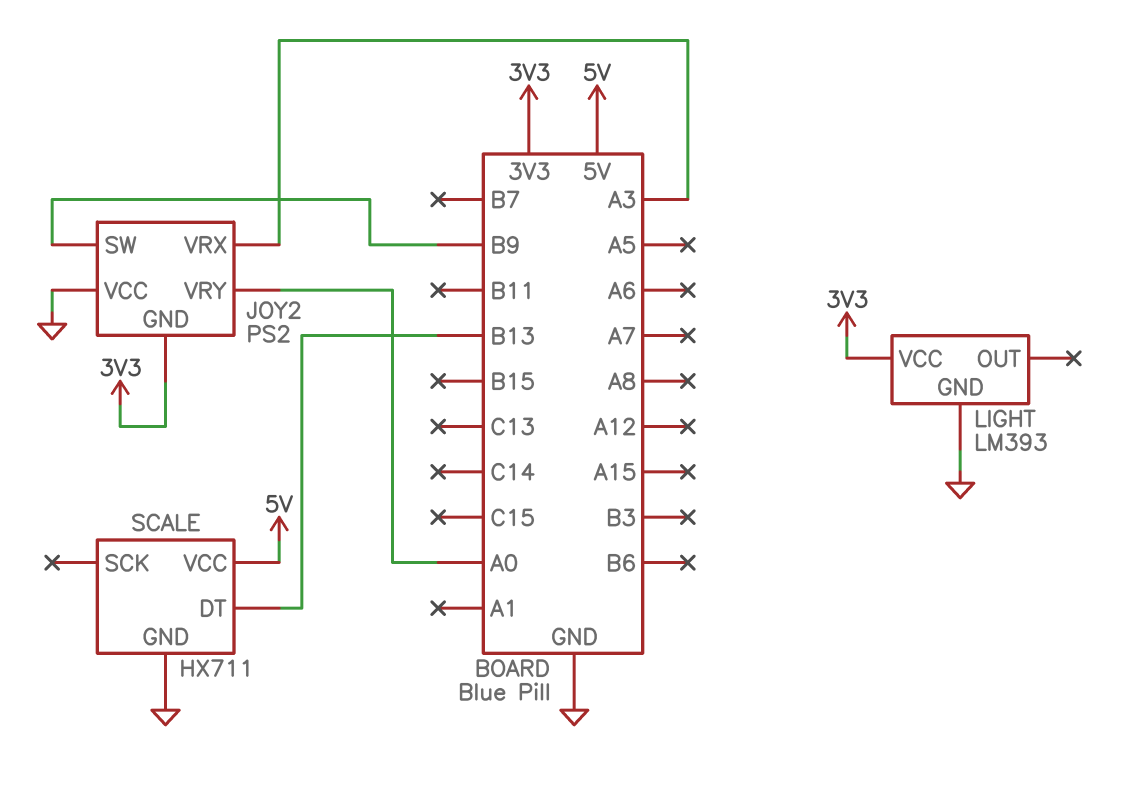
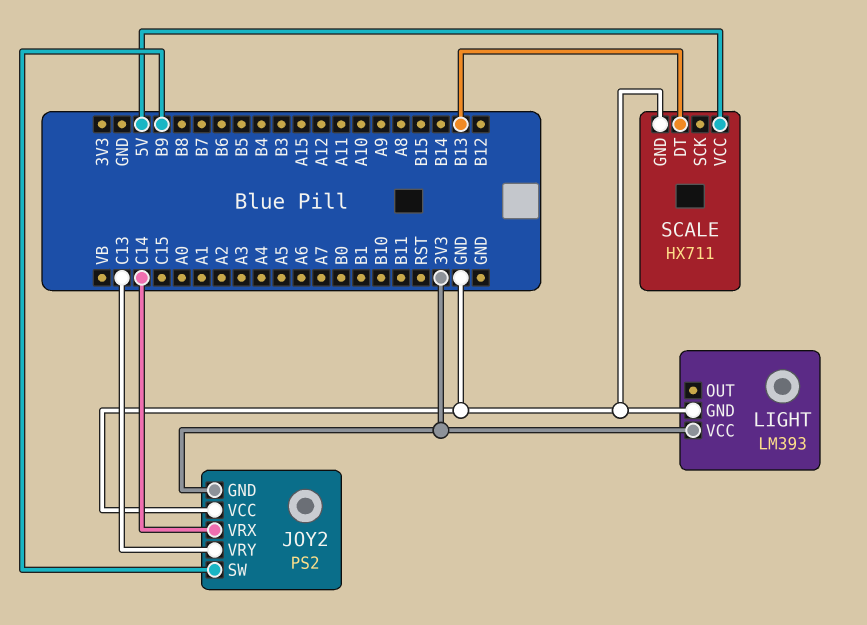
JOY2 pin VRX: A3 -> C14
JOY2 pin VRY: A0 -> C13

